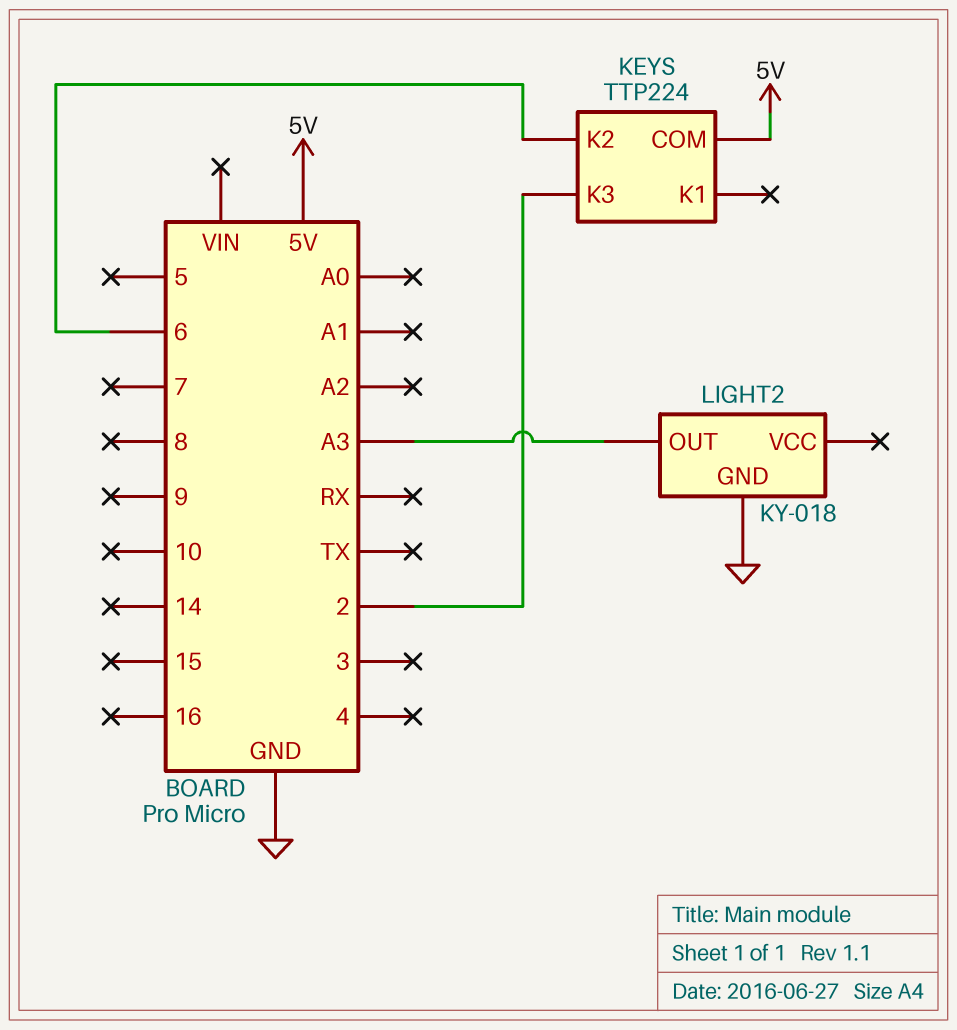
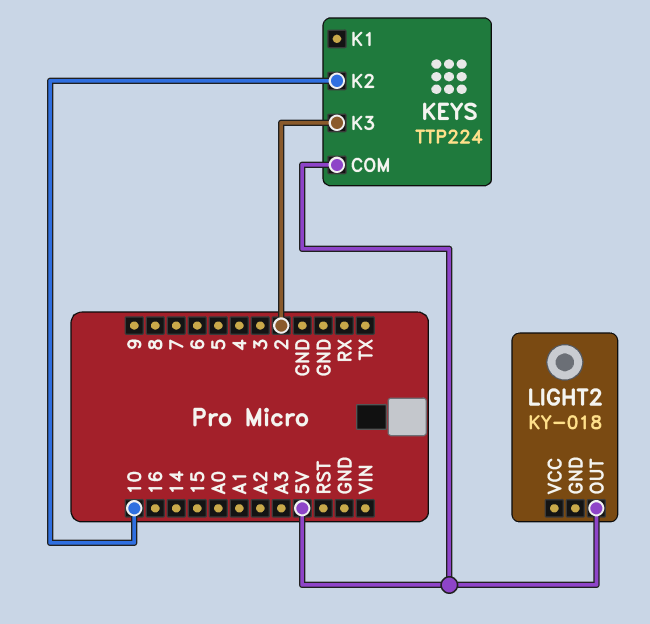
KEYS pin K2: 6 -> 10
LIGHT2 pin GND: GND -> none
LIGHT2 pin OUT: A3 -> 5V

